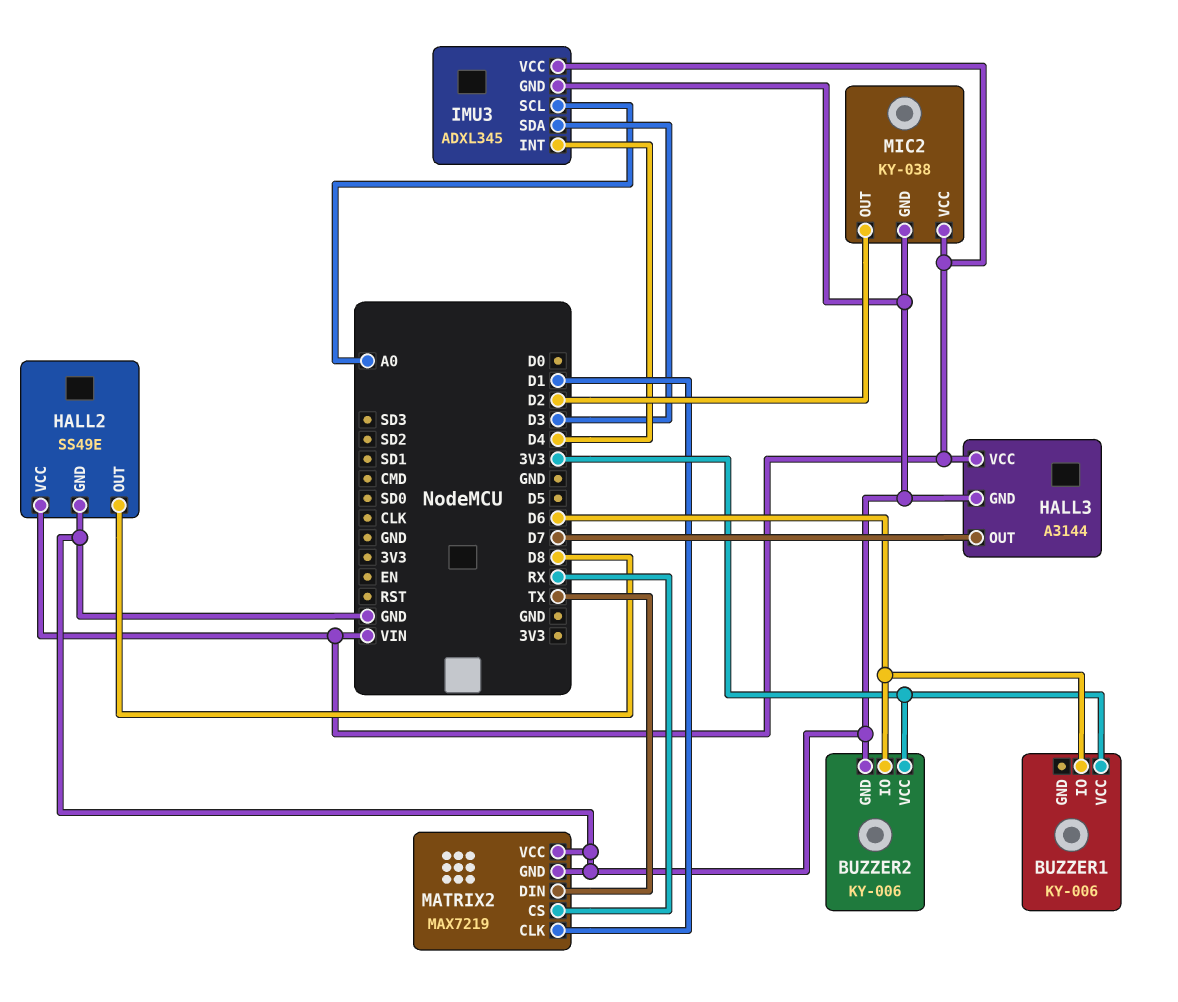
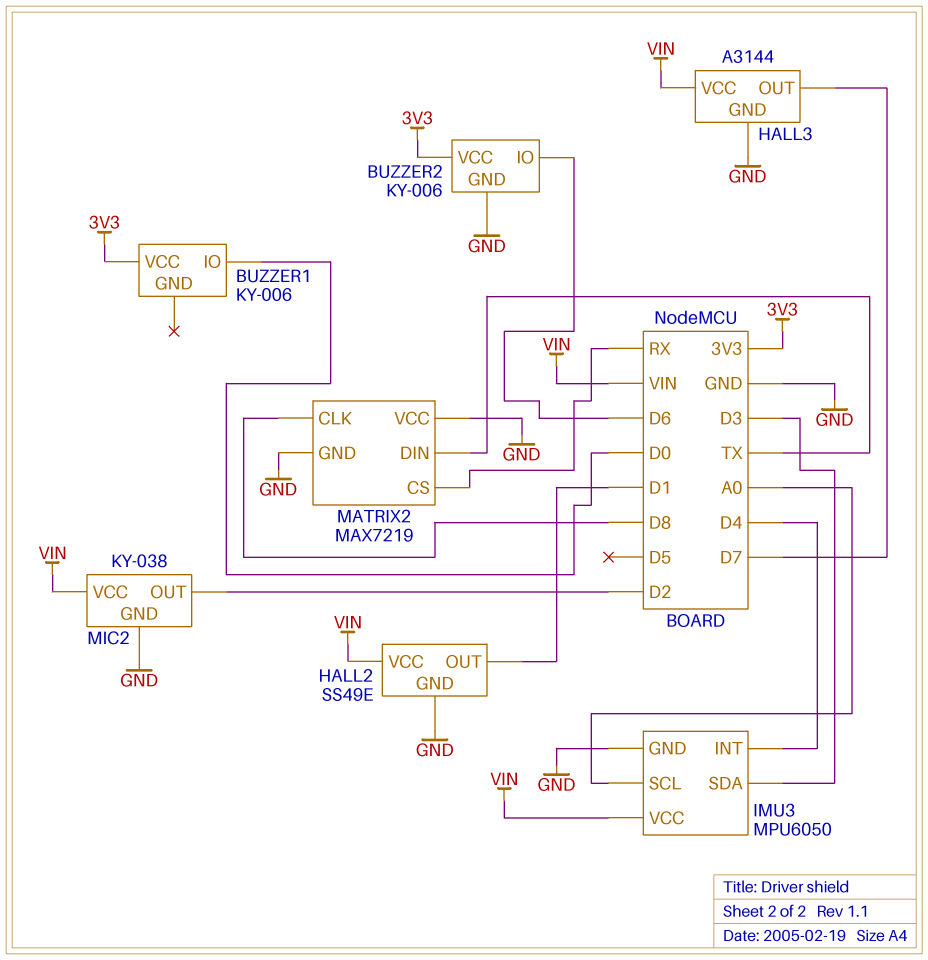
BUZZER1 pin IO: D6 -> D0
HALL2 pin OUT: D8 -> D1
IMU3: ADXL345 -> MPU6050
MATRIX2 pin CLK: D1 -> D8

